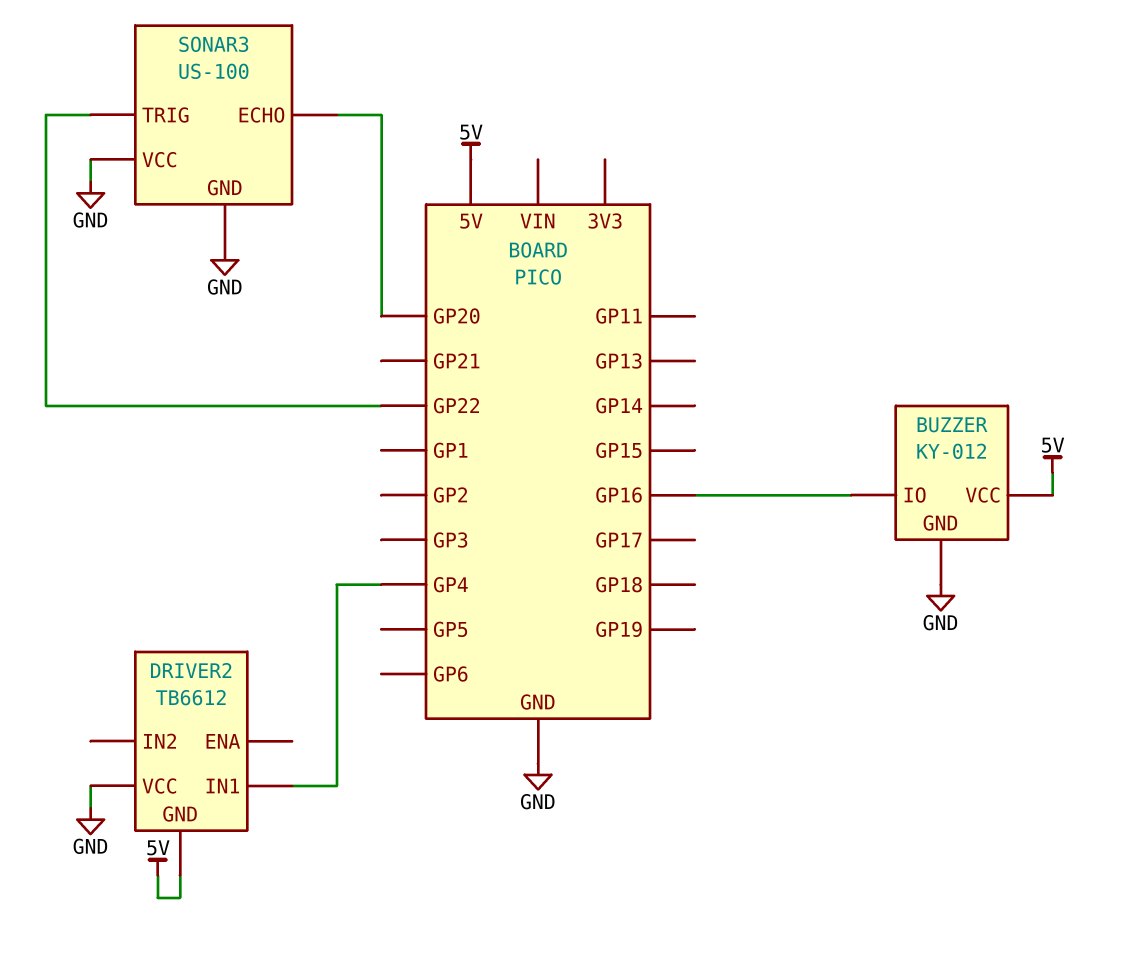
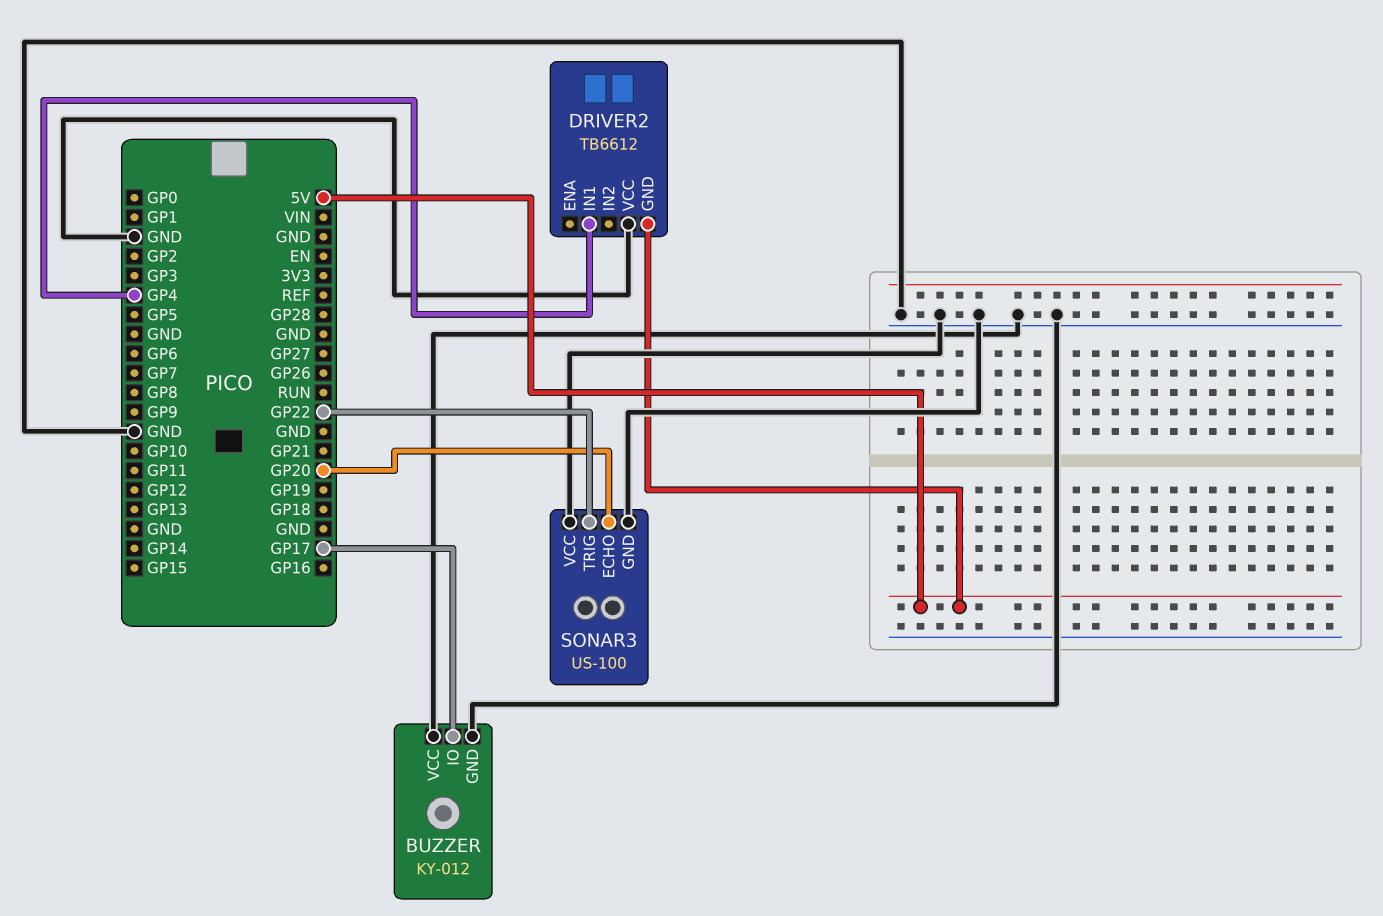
BUZZER pin IO: GP16 -> GP17
BUZZER pin VCC: 5V -> GND

